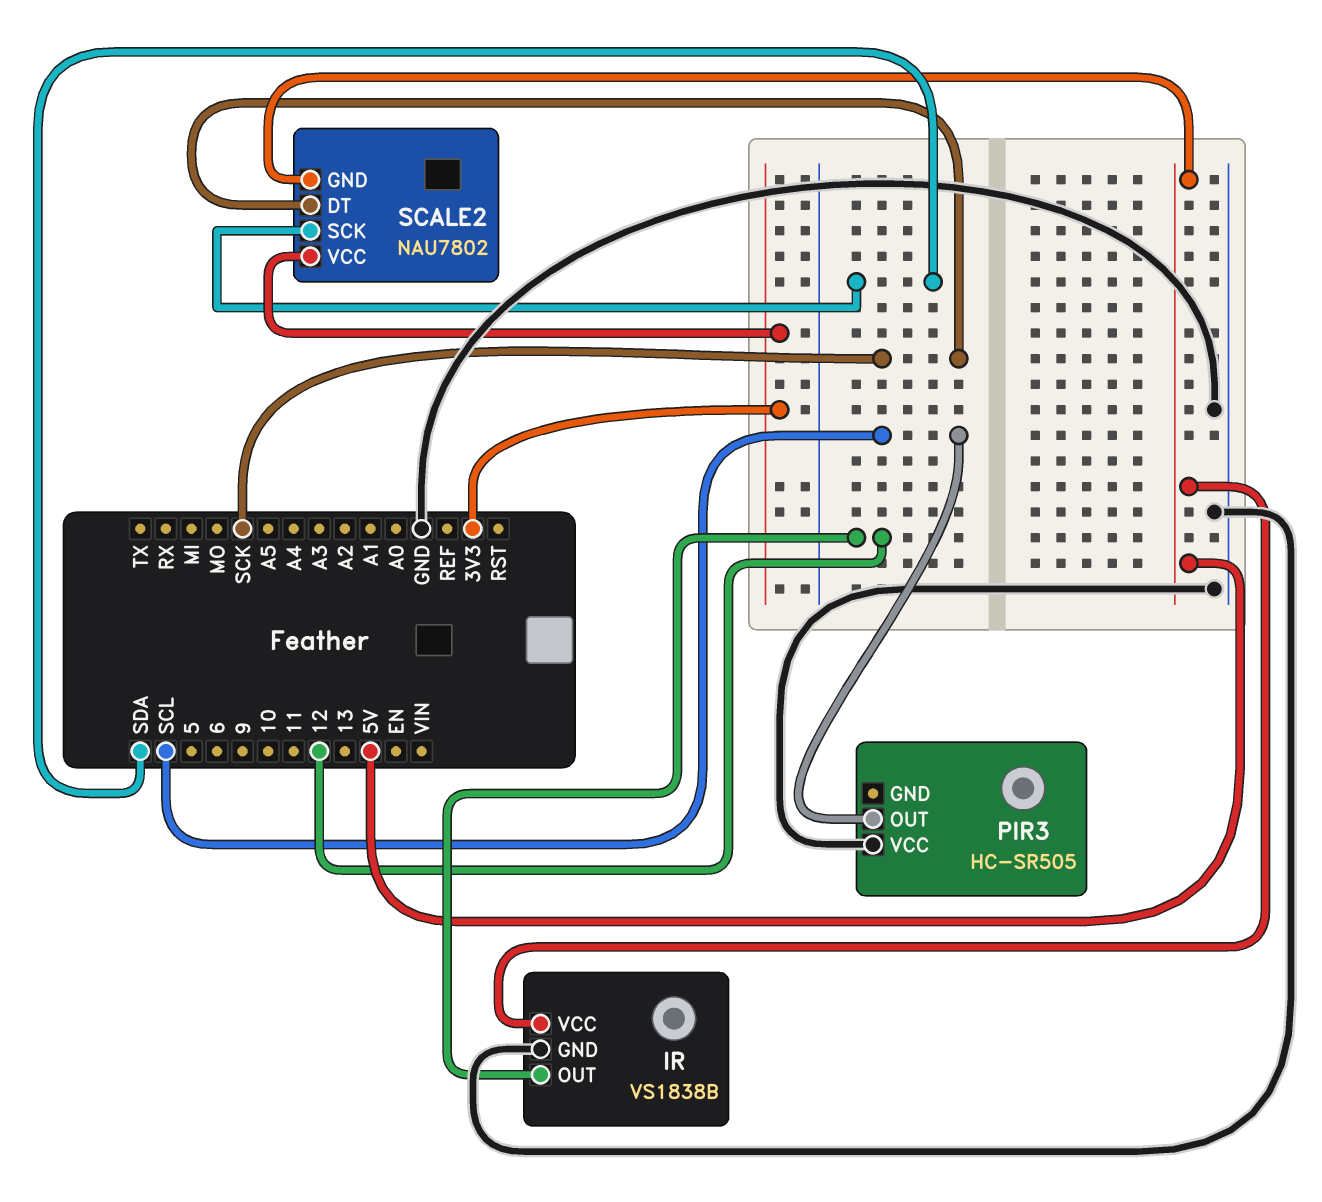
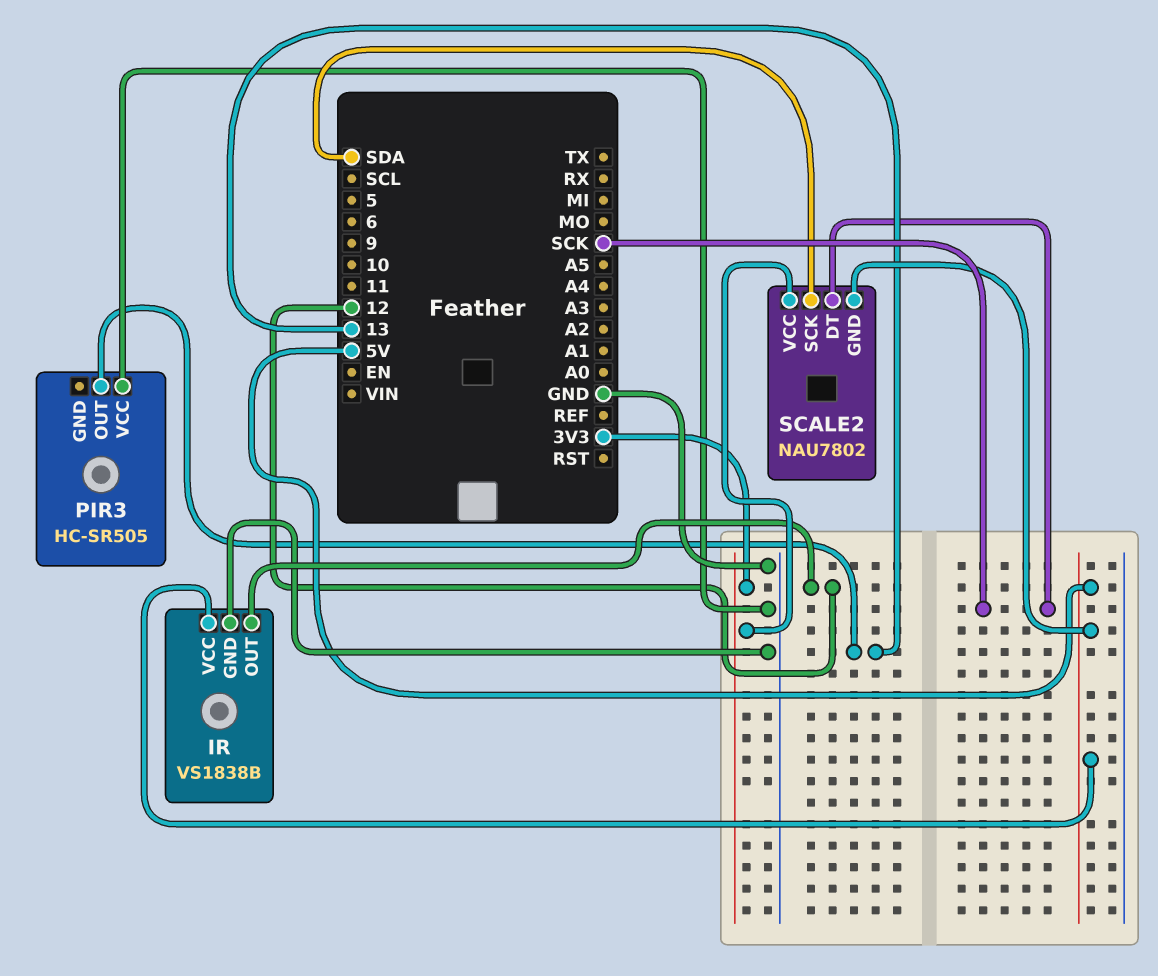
PIR3 pin OUT: SCL -> 13

